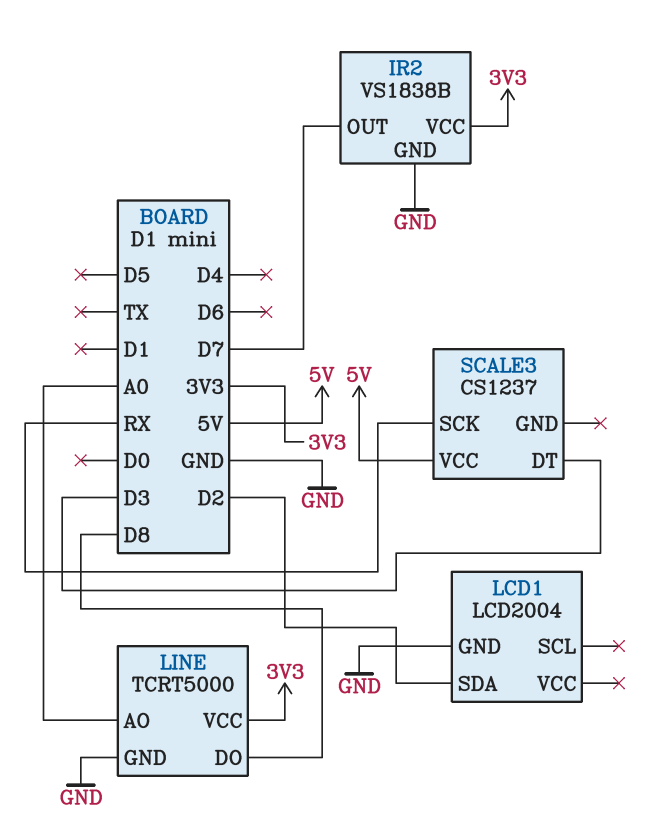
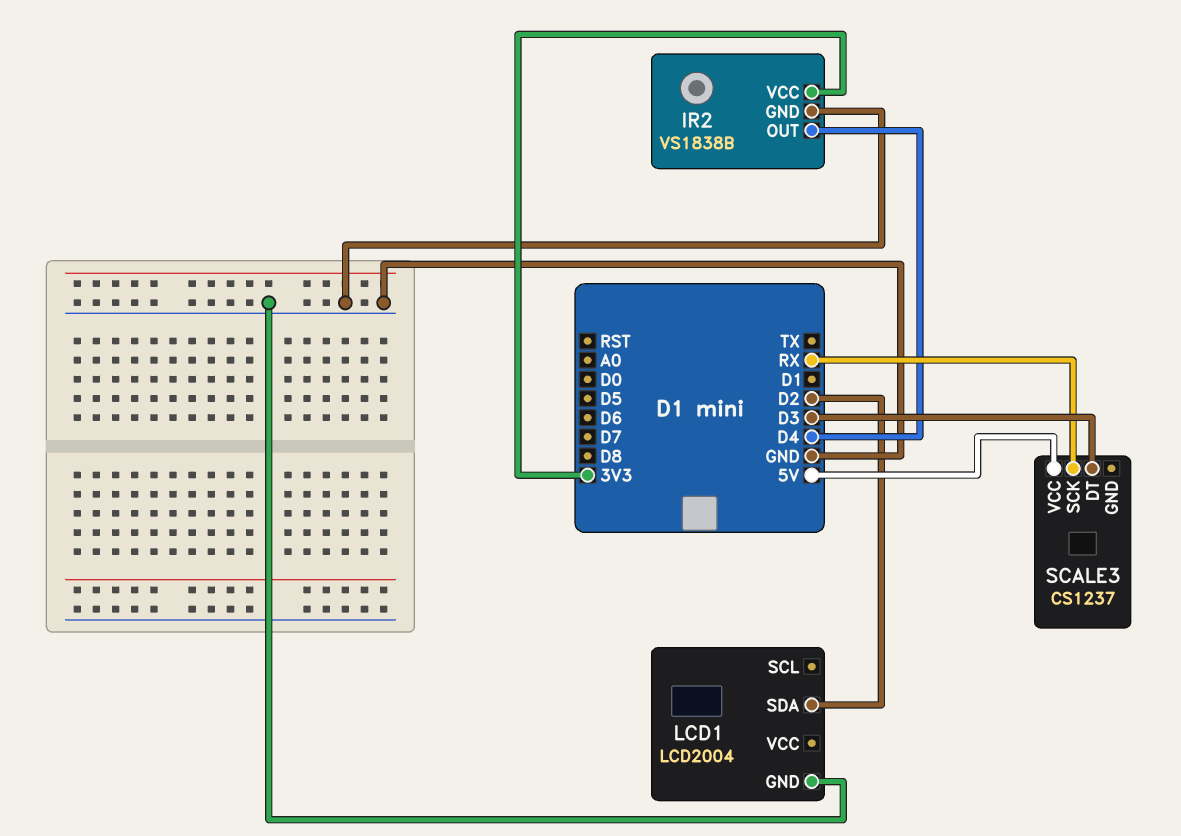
IR2 pin OUT: D7 -> D4
LINE: TCRT5000 -> none
LINE pin AO: A0 -> none
LINE pin DO: D8 -> none
LINE pin GND: GND -> none
LINE pin VCC: 3V3 -> none

